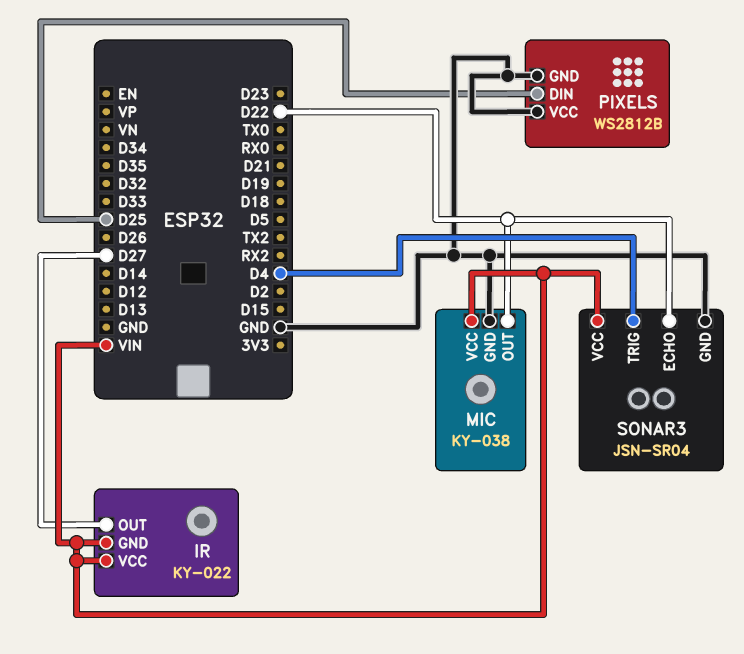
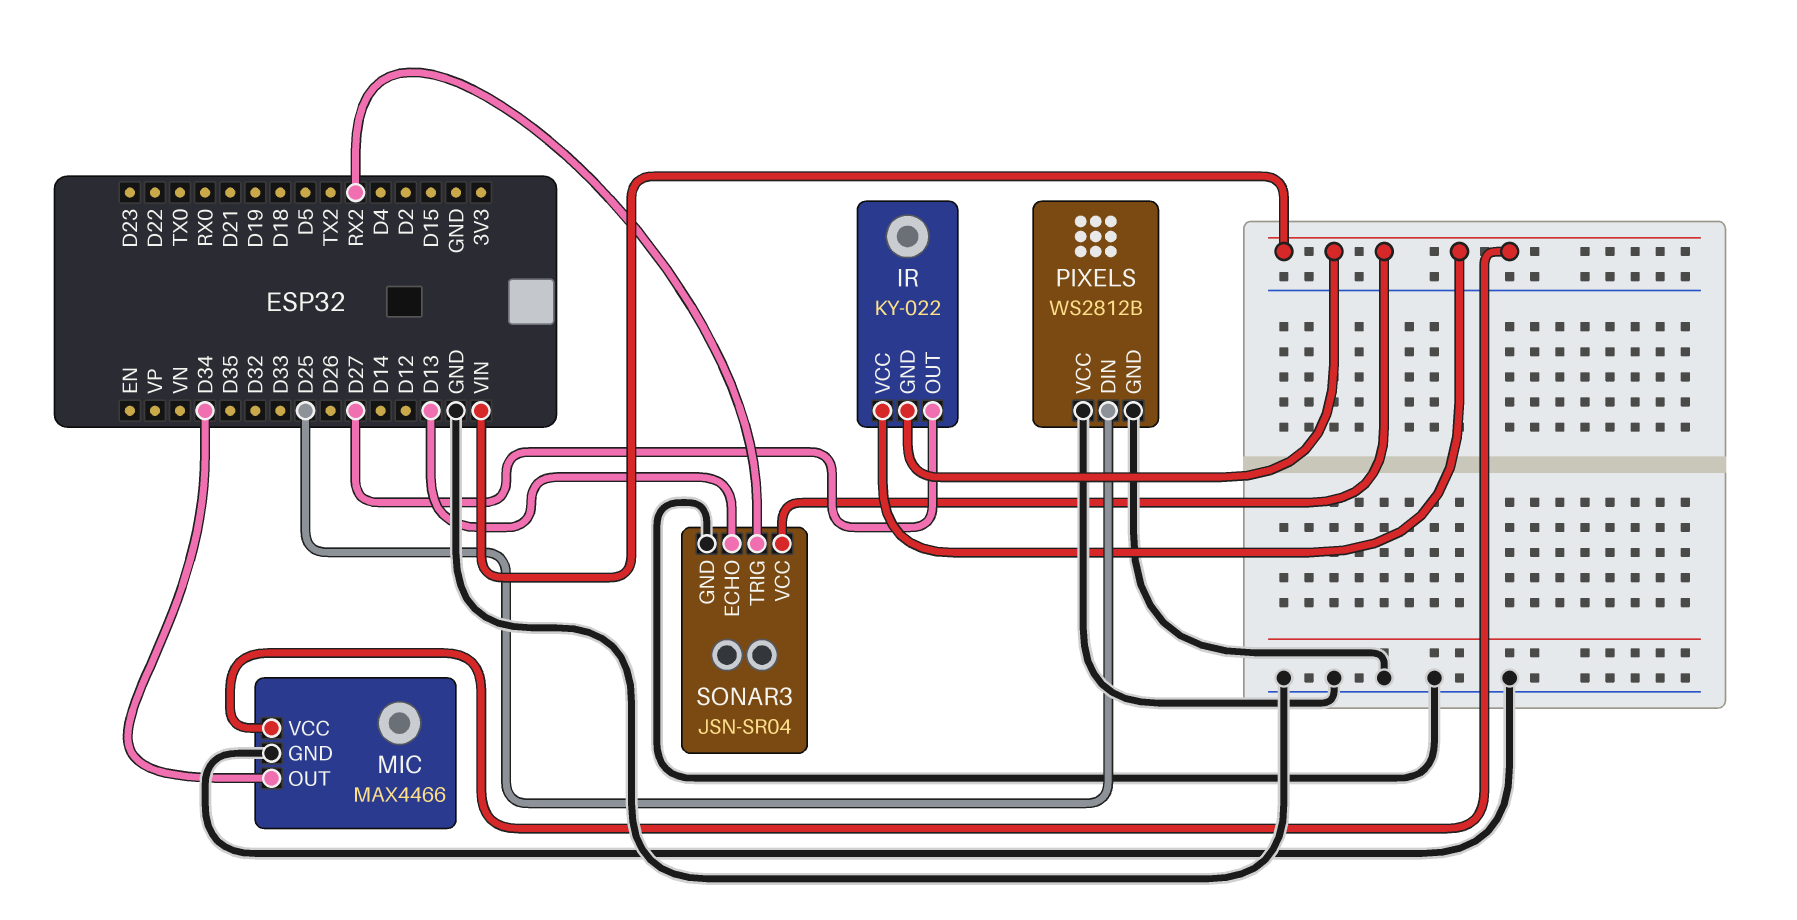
MIC: KY-038 -> MAX4466
MIC pin OUT: D22 -> D34
SONAR3 pin ECHO: D22 -> D13
SONAR3 pin TRIG: D4 -> RX2

